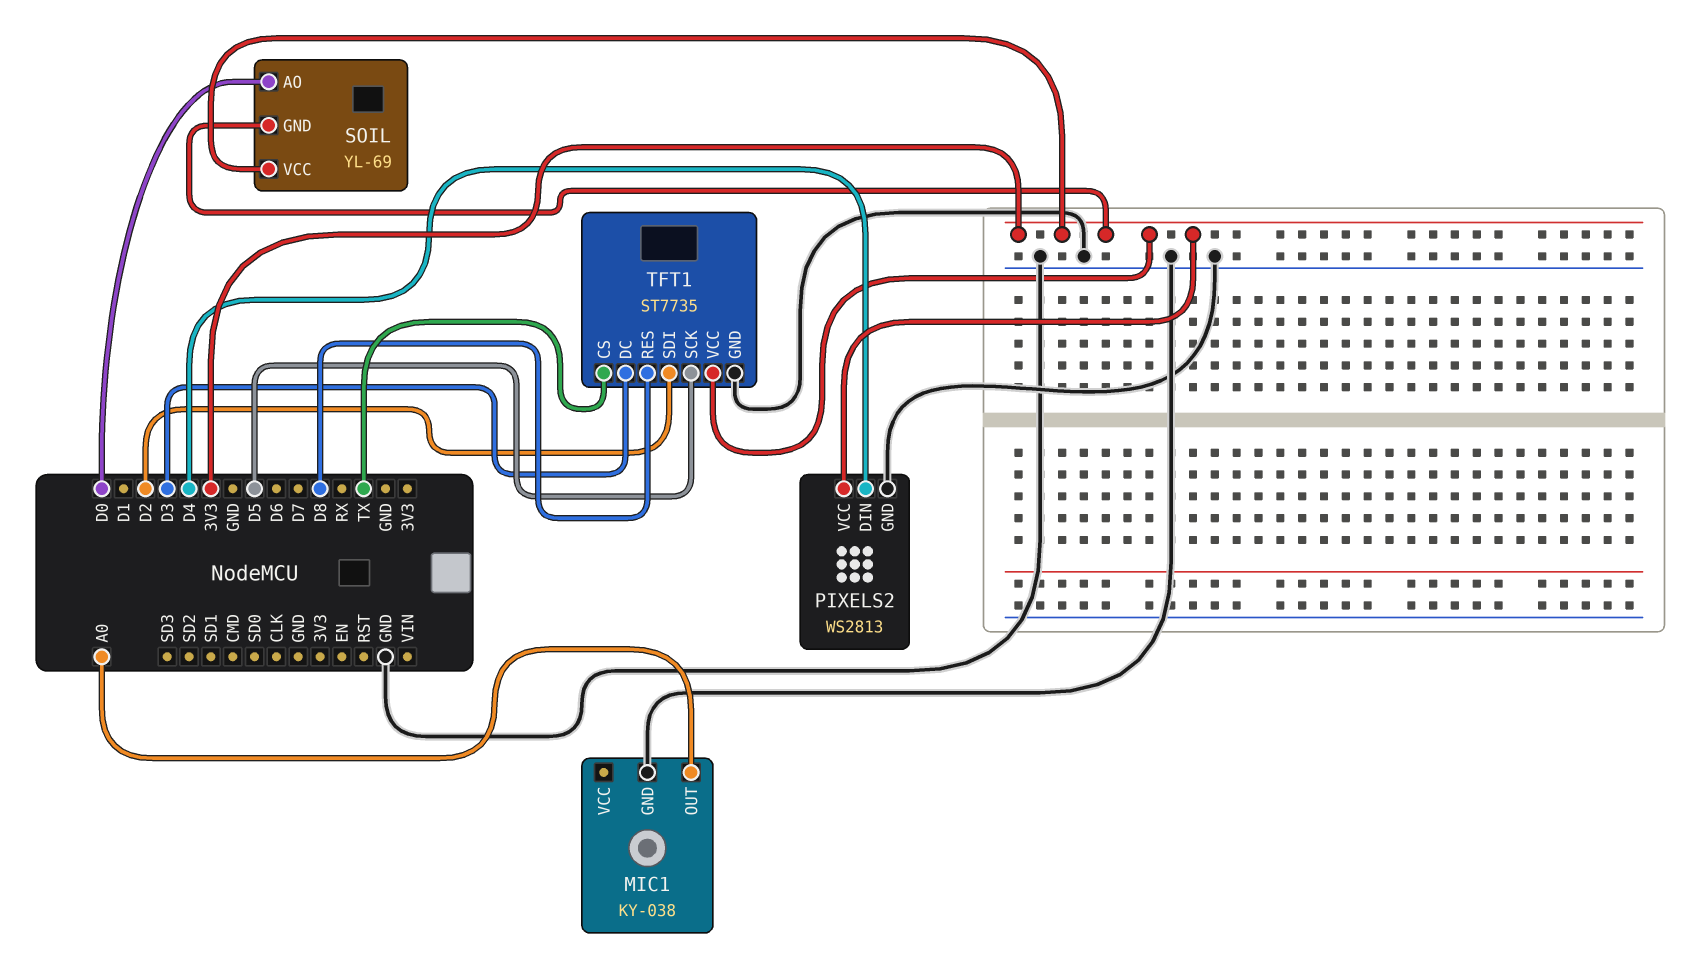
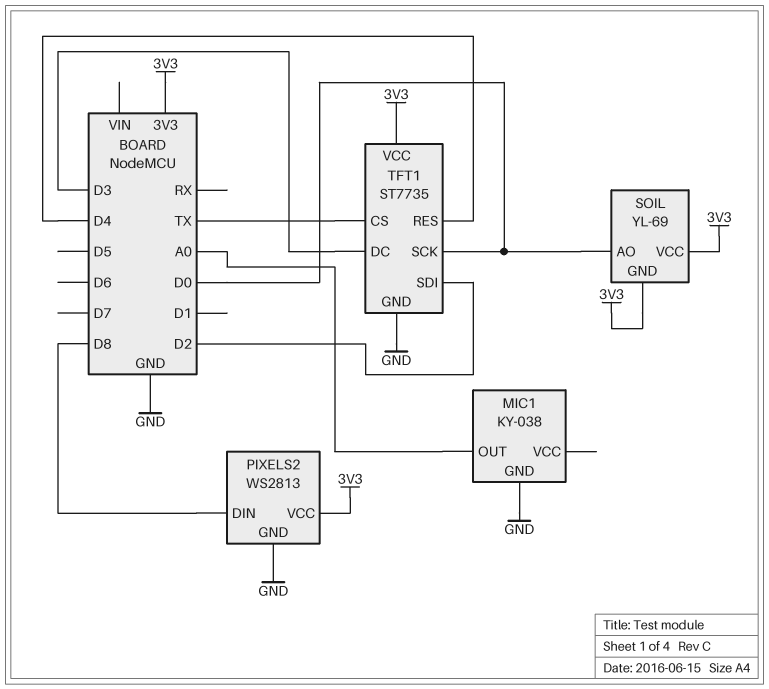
PIXELS2 pin DIN: D4 -> D8
TFT1 pin RES: D8 -> D4
TFT1 pin SCK: D5 -> D0

